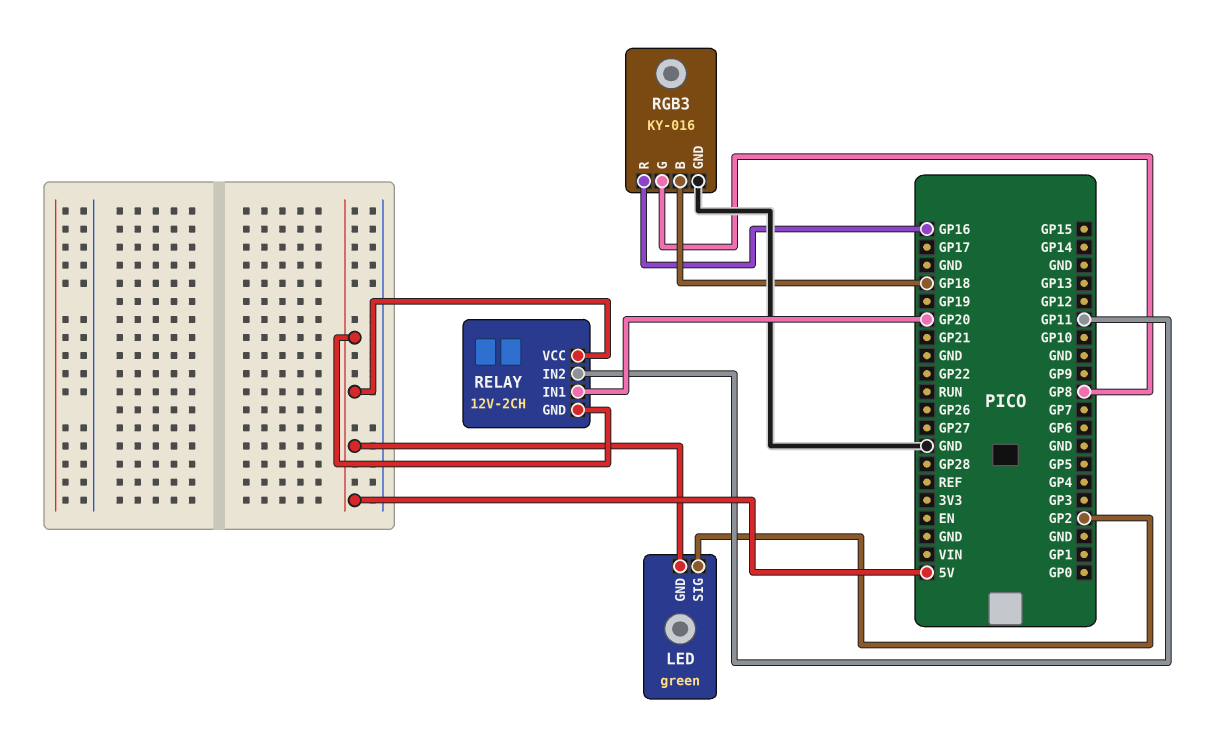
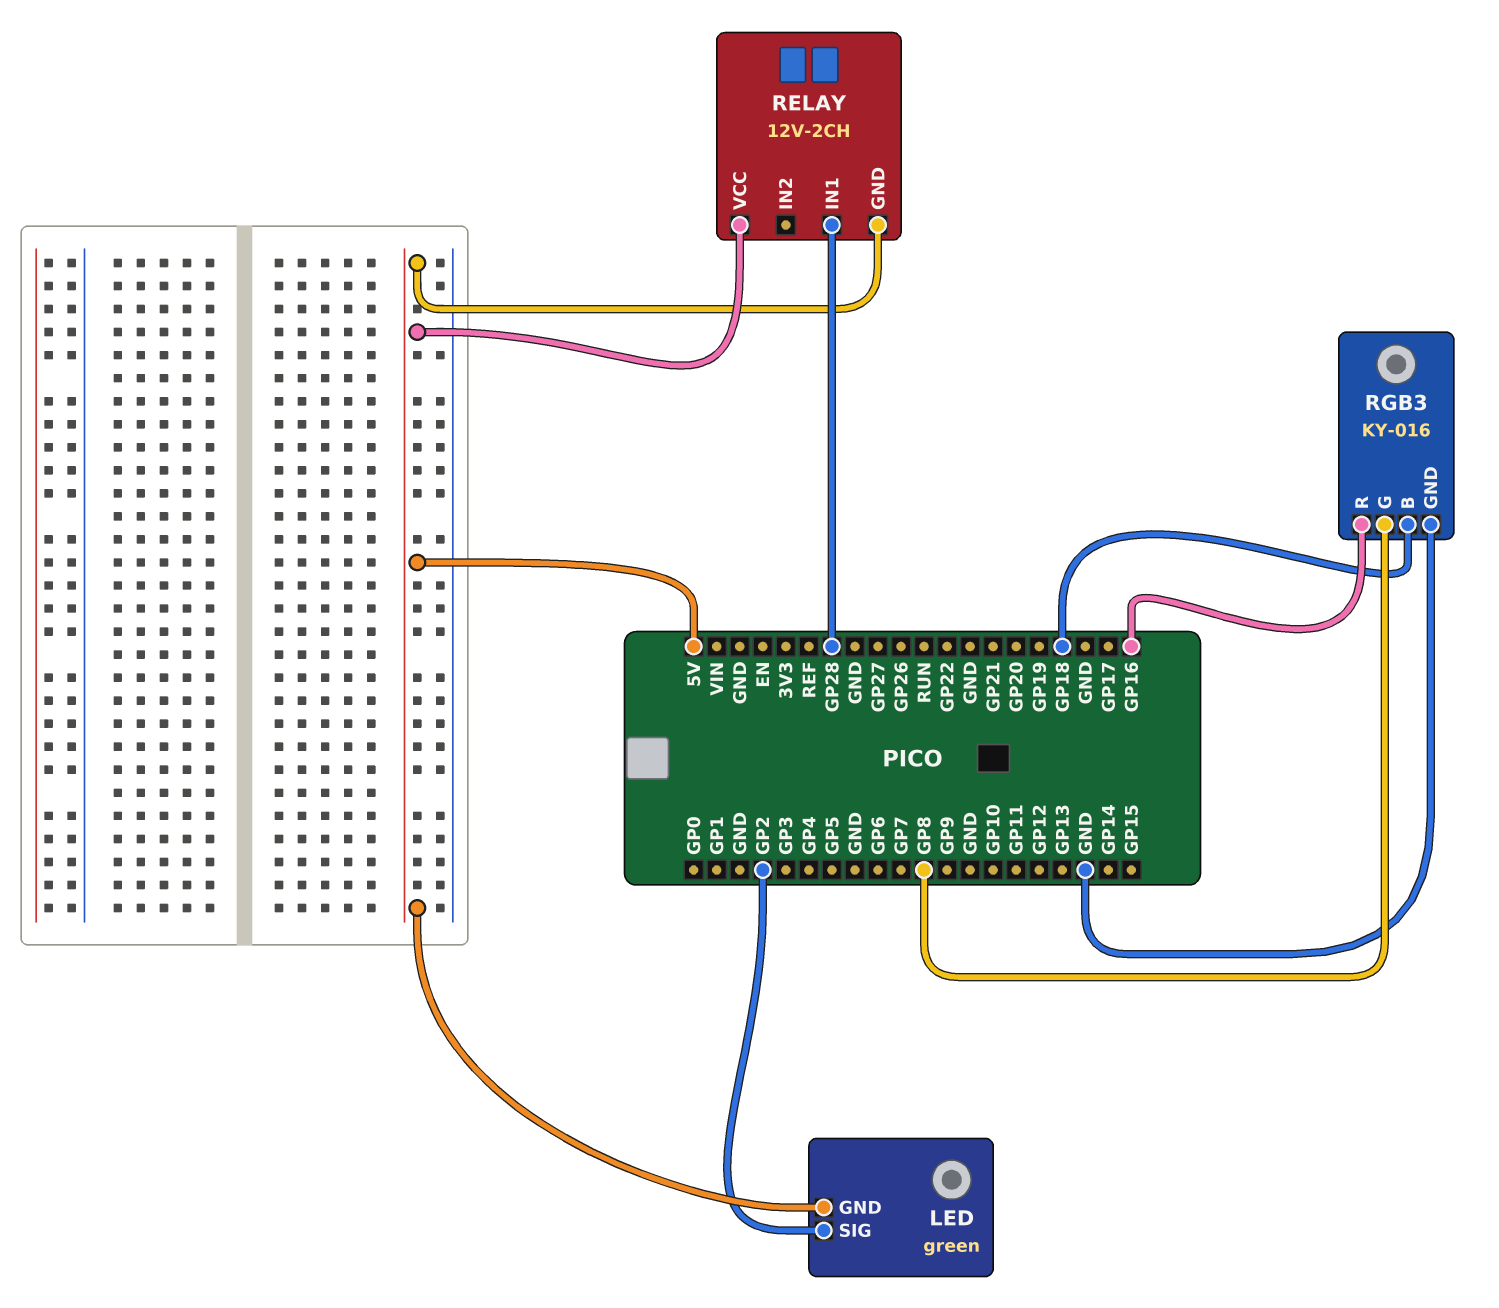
RELAY pin IN1: GP20 -> GP28
RELAY pin IN2: GP11 -> none

